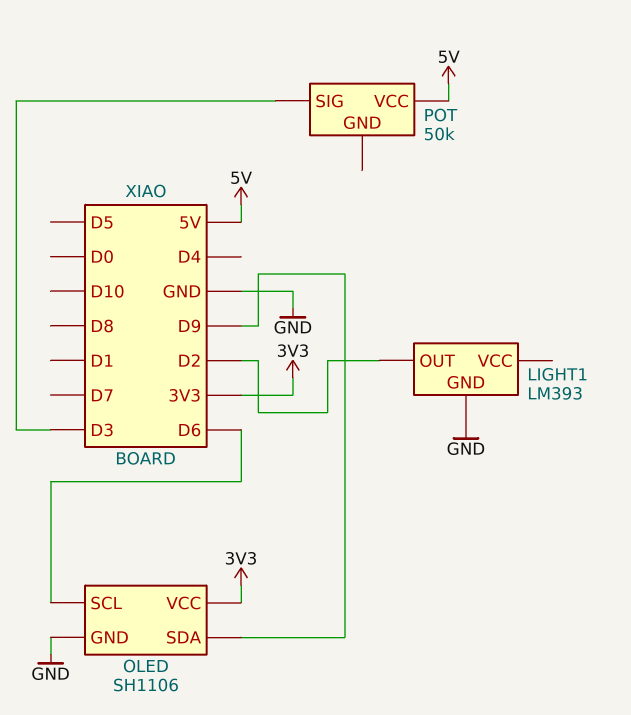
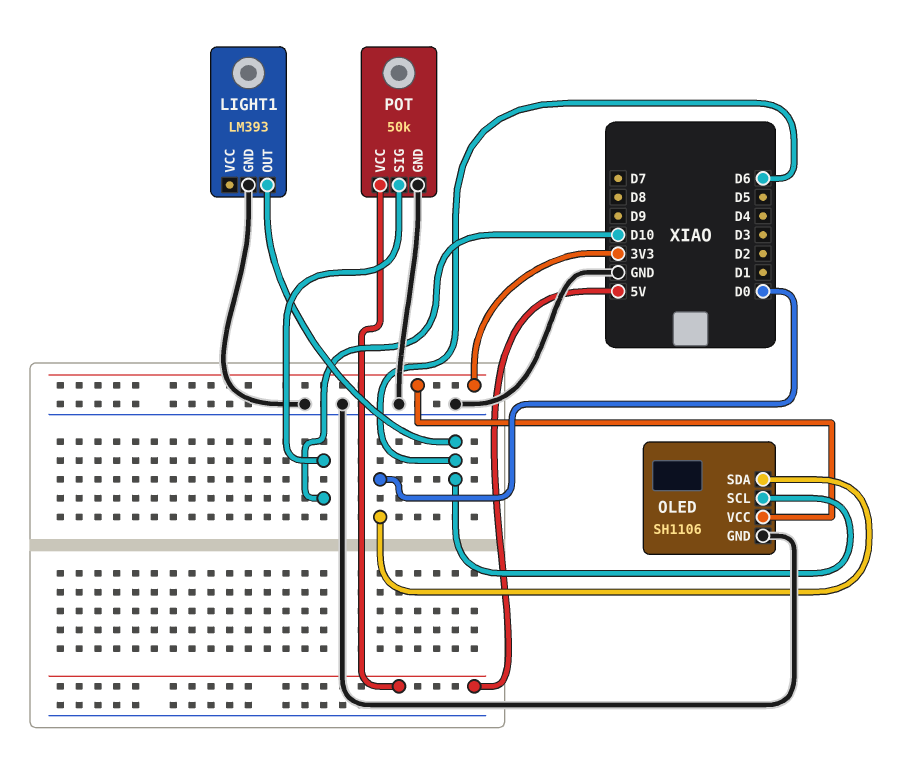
LIGHT1 pin OUT: D2 -> D6
OLED pin SDA: D9 -> D0
POT pin GND: none -> GND
POT pin SIG: D3 -> D10

